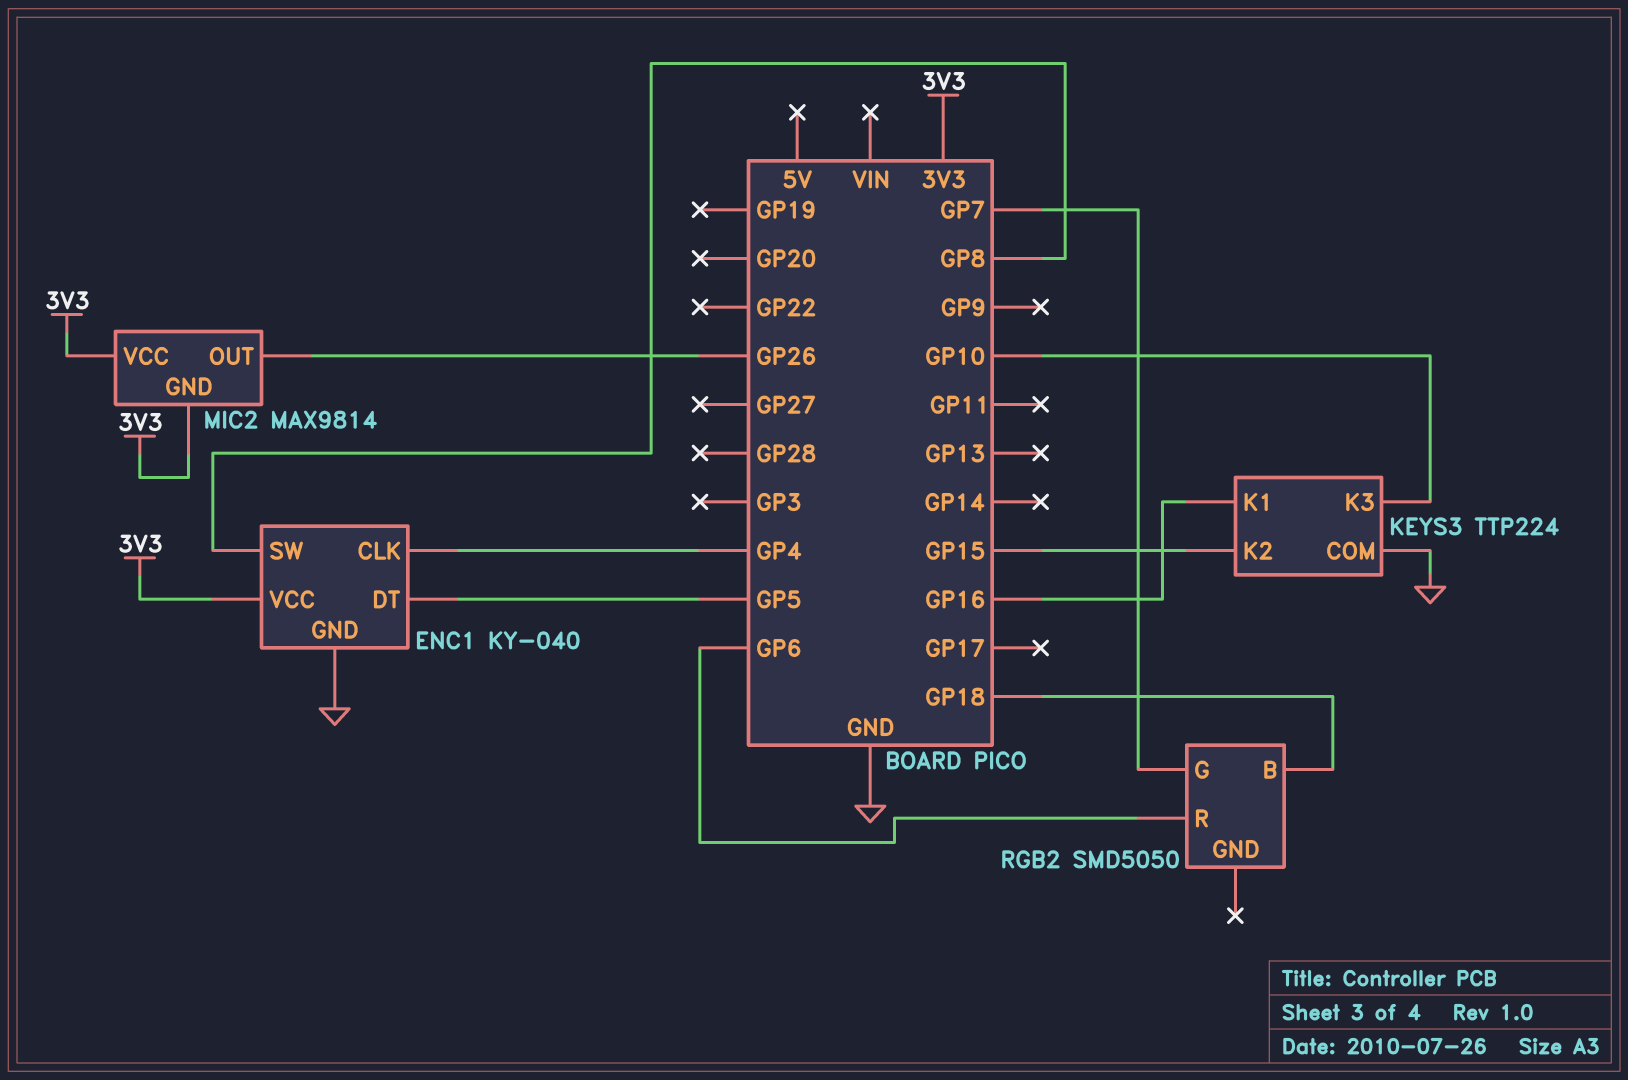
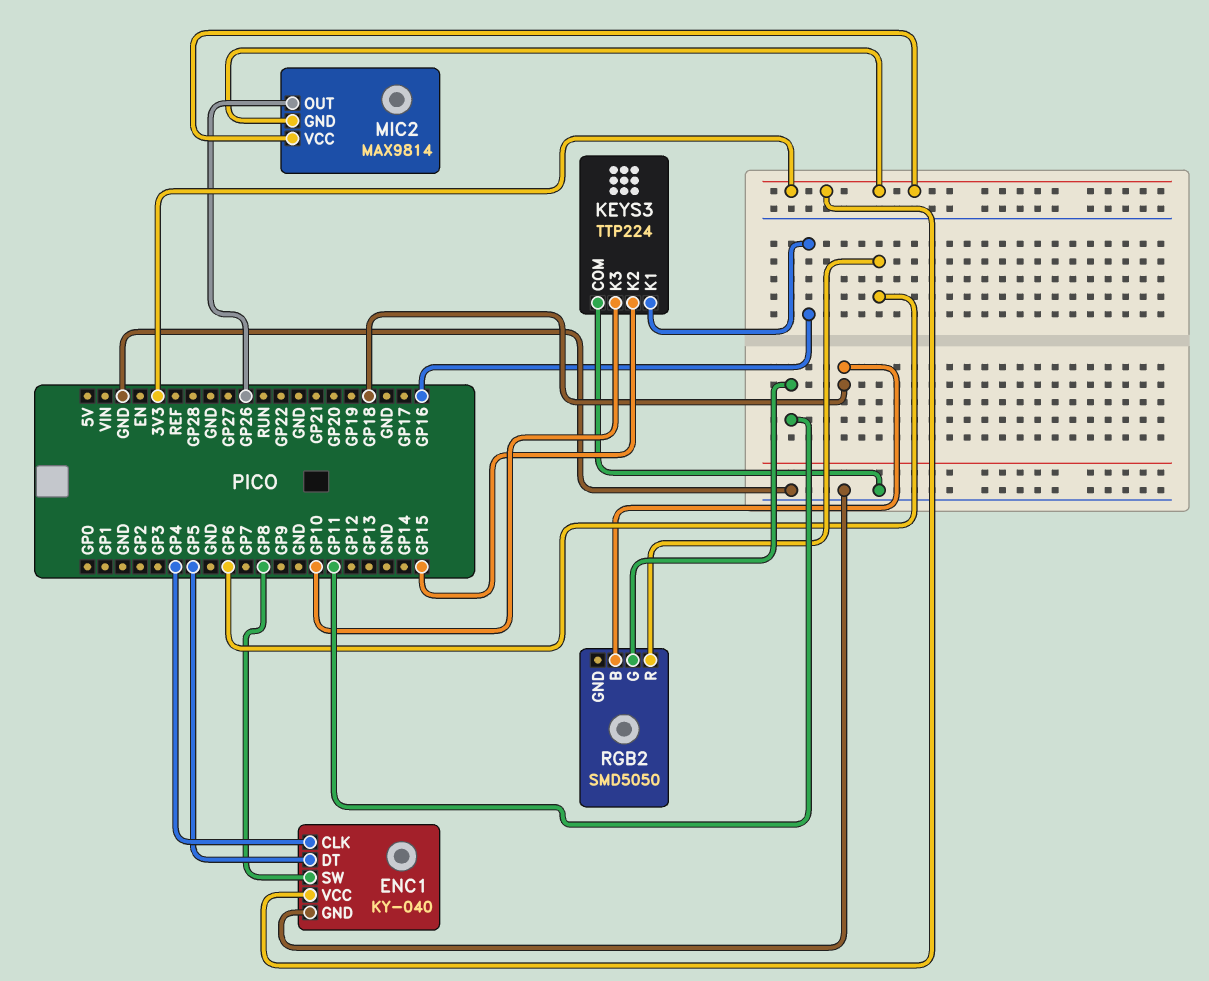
RGB2 pin G: GP7 -> GP11

